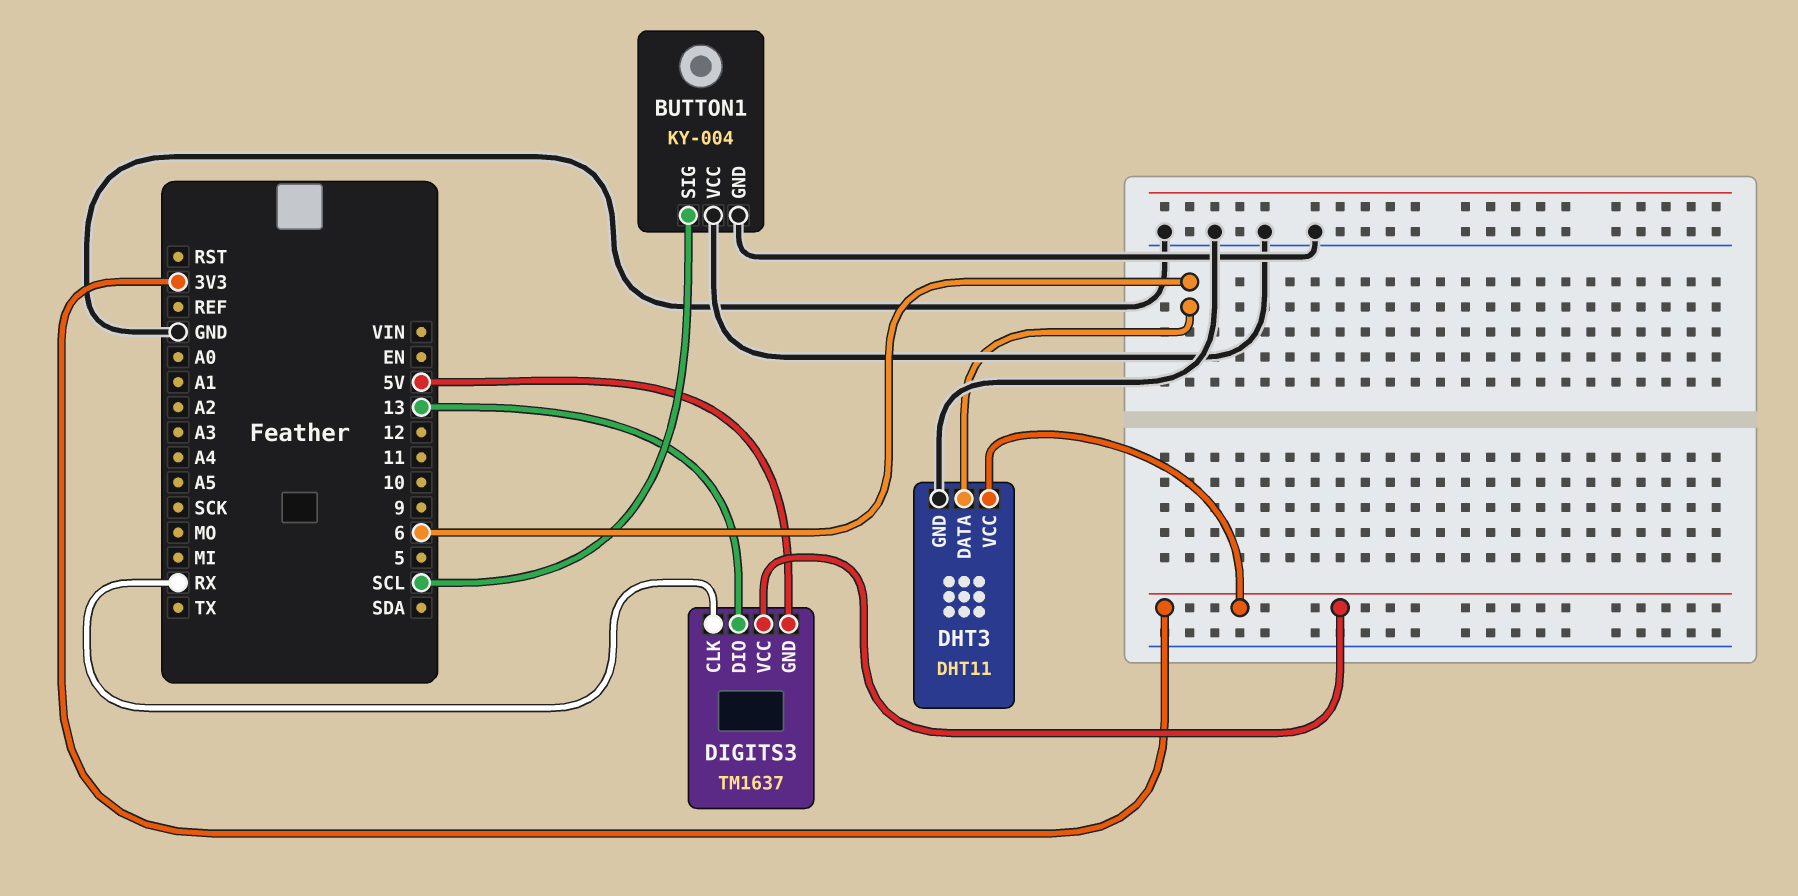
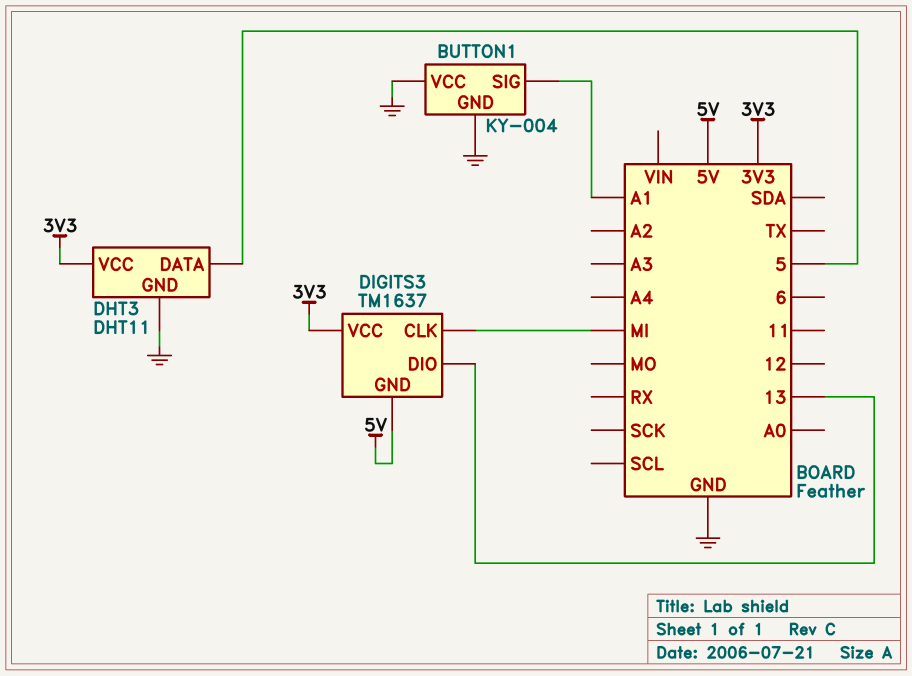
BUTTON1 pin SIG: SCL -> A1
DHT3 pin DATA: 6 -> 5
DIGITS3 pin CLK: RX -> MI

